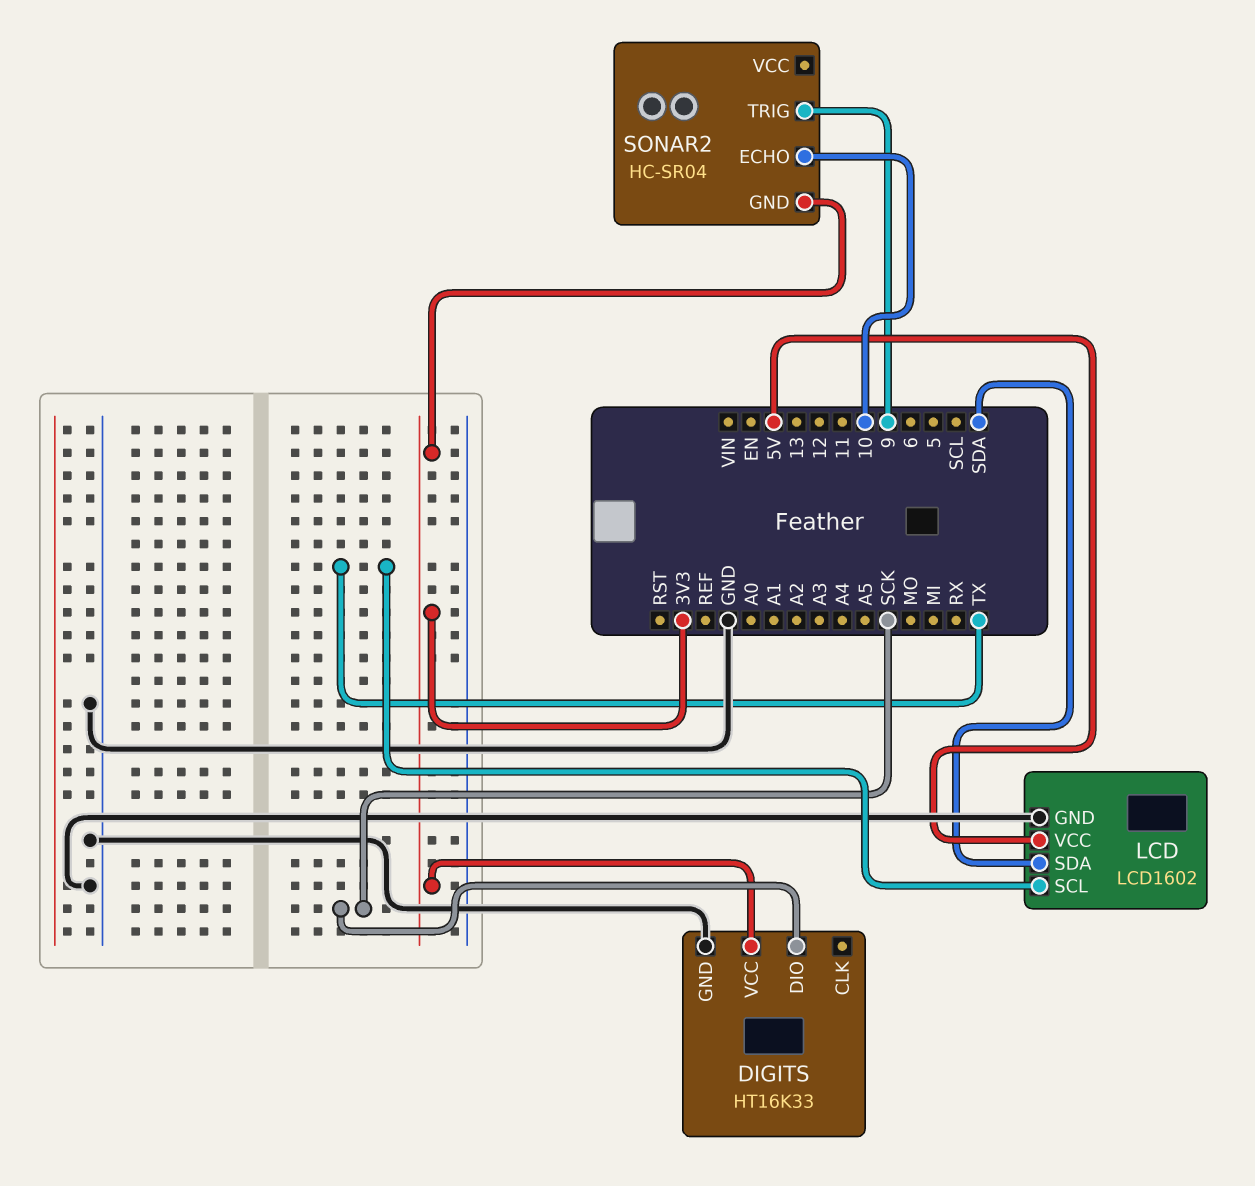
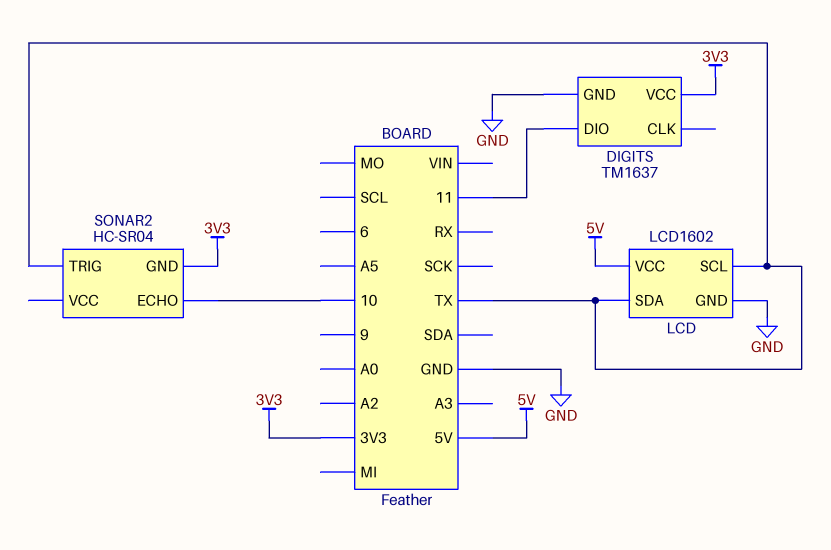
DIGITS: HT16K33 -> TM1637
DIGITS pin DIO: SCK -> 11
LCD pin SDA: SDA -> TX
SONAR2 pin TRIG: 9 -> TX

